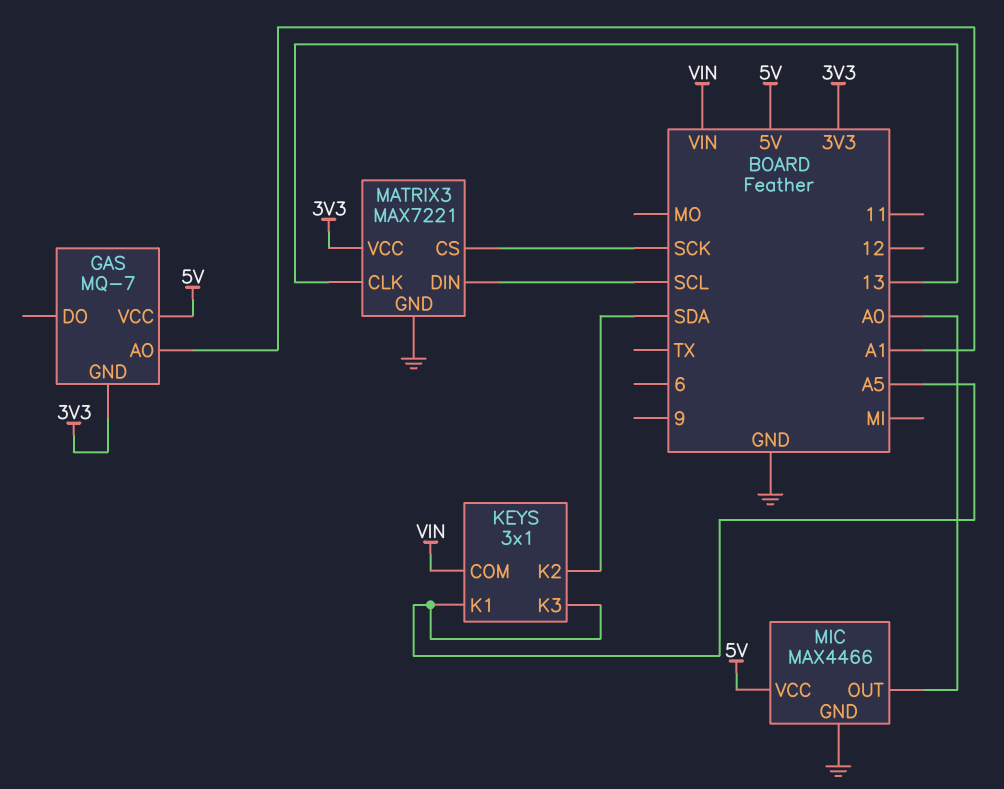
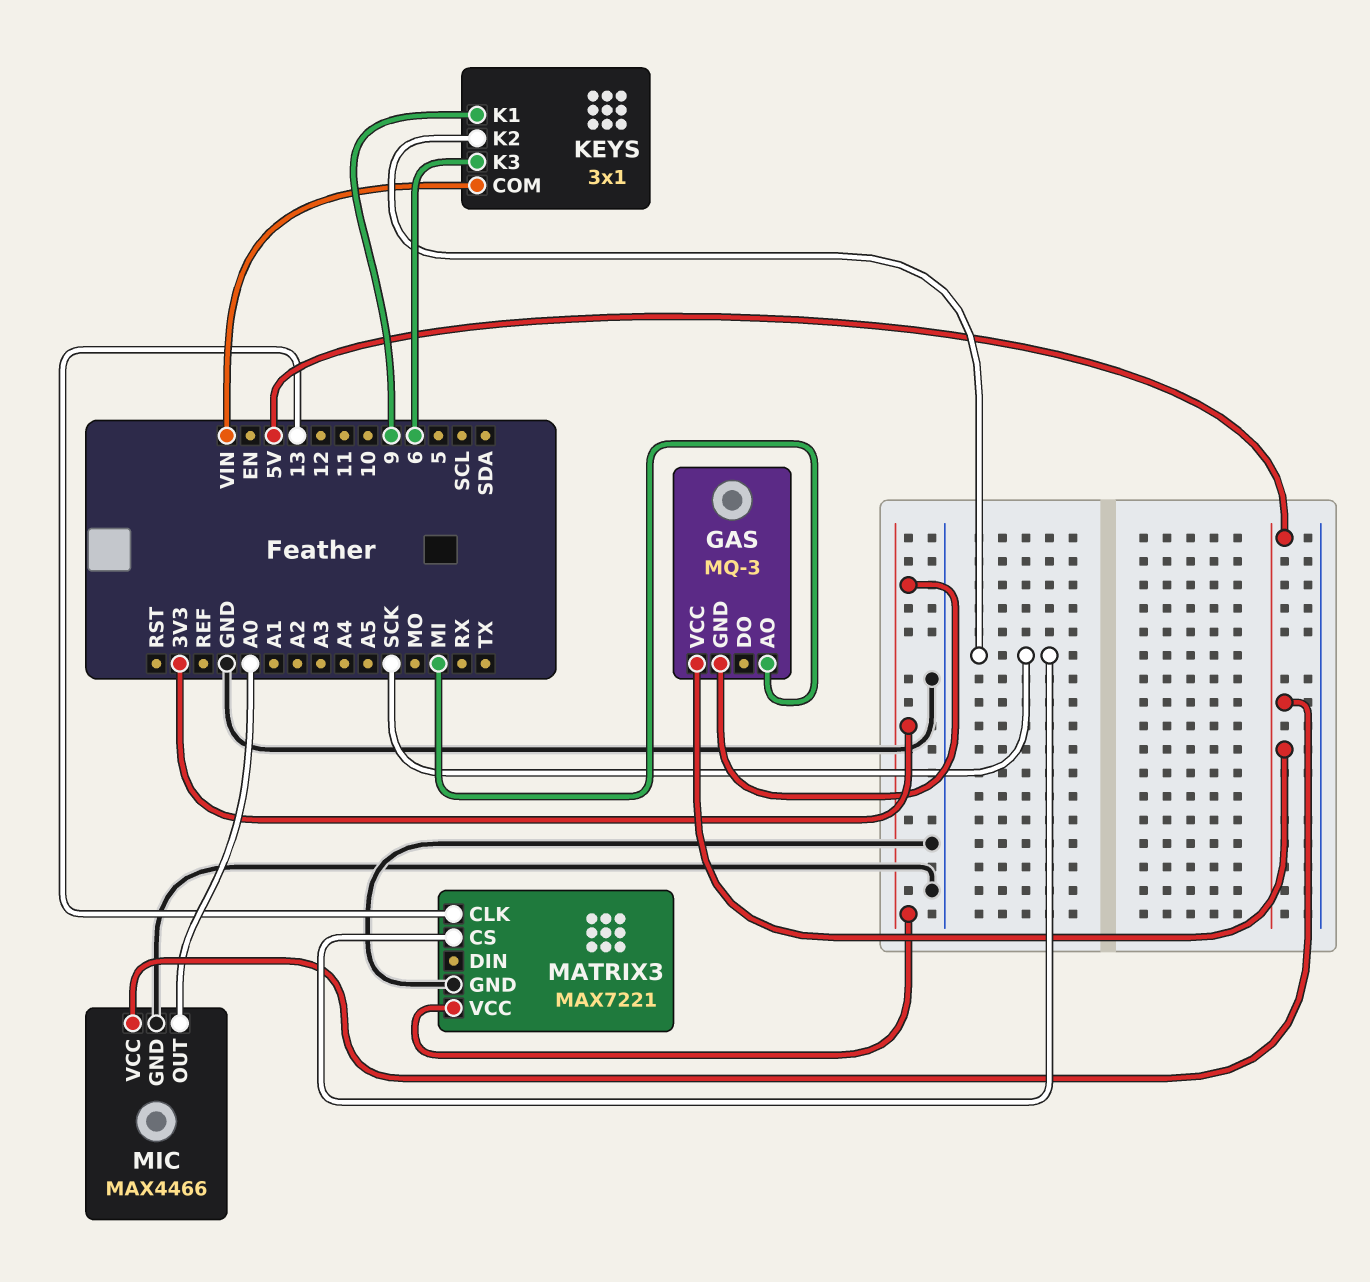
GAS: MQ-7 -> MQ-3
GAS pin AO: A1 -> MI
KEYS pin K1: A5 -> 9
KEYS pin K2: SDA -> SCK
KEYS pin K3: A5 -> 6
MATRIX3 pin DIN: SCL -> none

